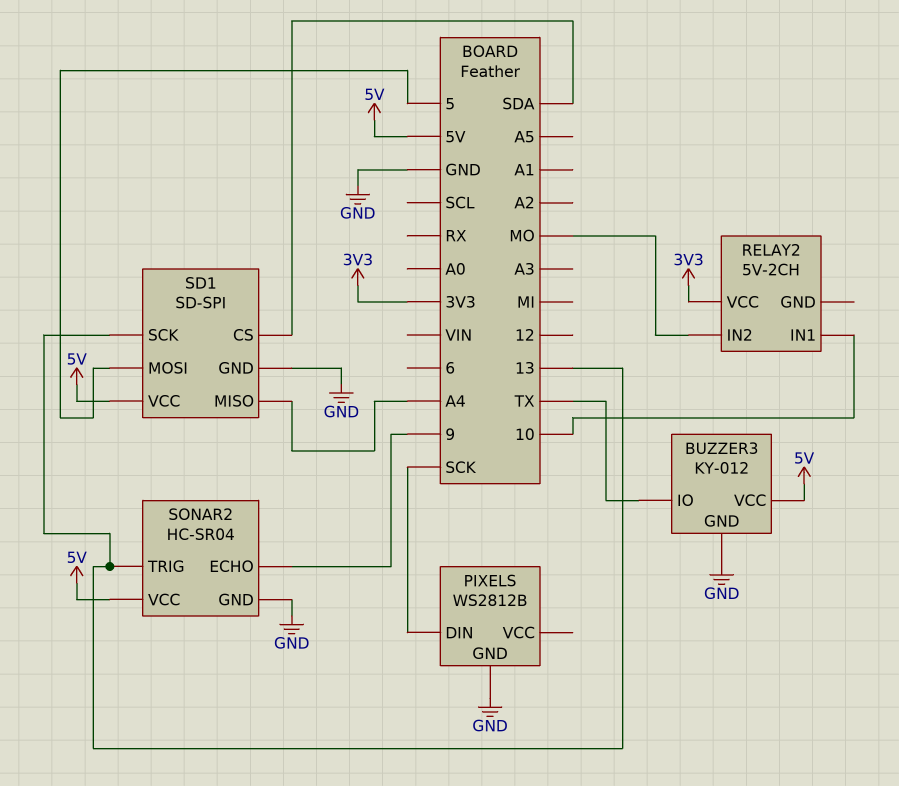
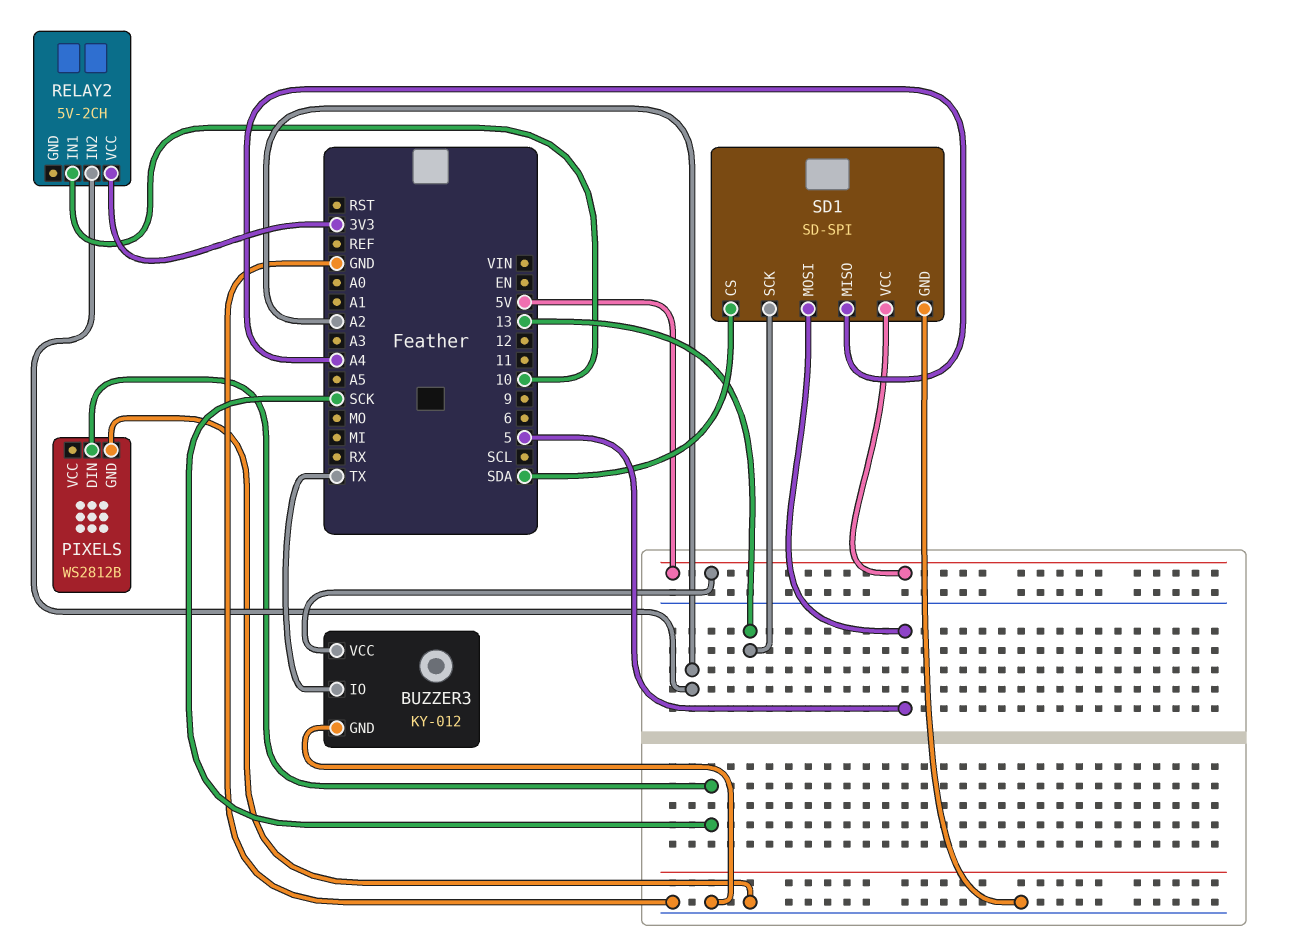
RELAY2 pin IN2: MO -> A2
SONAR2: HC-SR04 -> none
SONAR2 pin ECHO: 9 -> none
SONAR2 pin GND: GND -> none
SONAR2 pin TRIG: 13 -> none
SONAR2 pin VCC: 5V -> none

